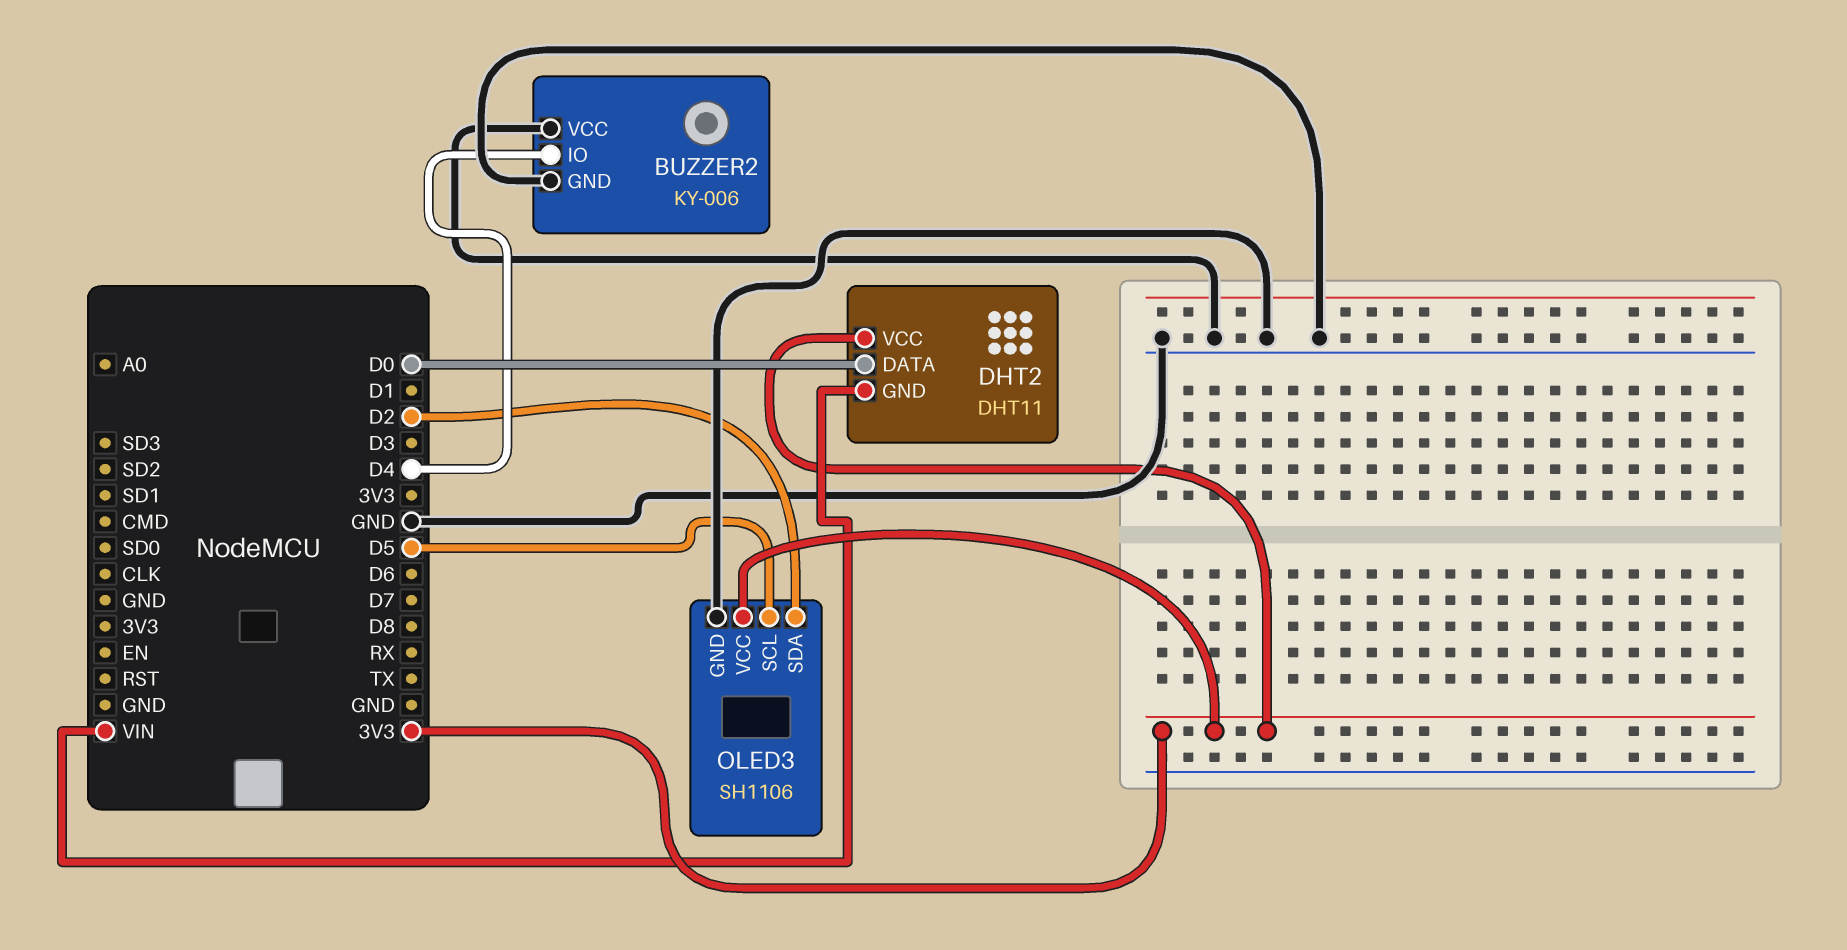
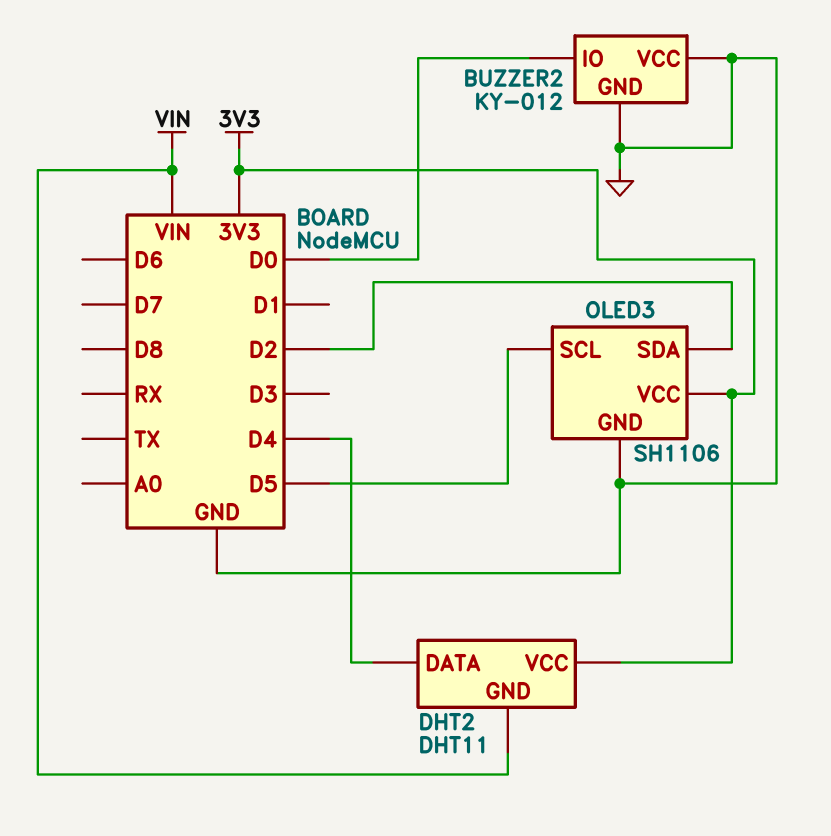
BUZZER2: KY-006 -> KY-012
BUZZER2 pin IO: D4 -> D0
DHT2 pin DATA: D0 -> D4

